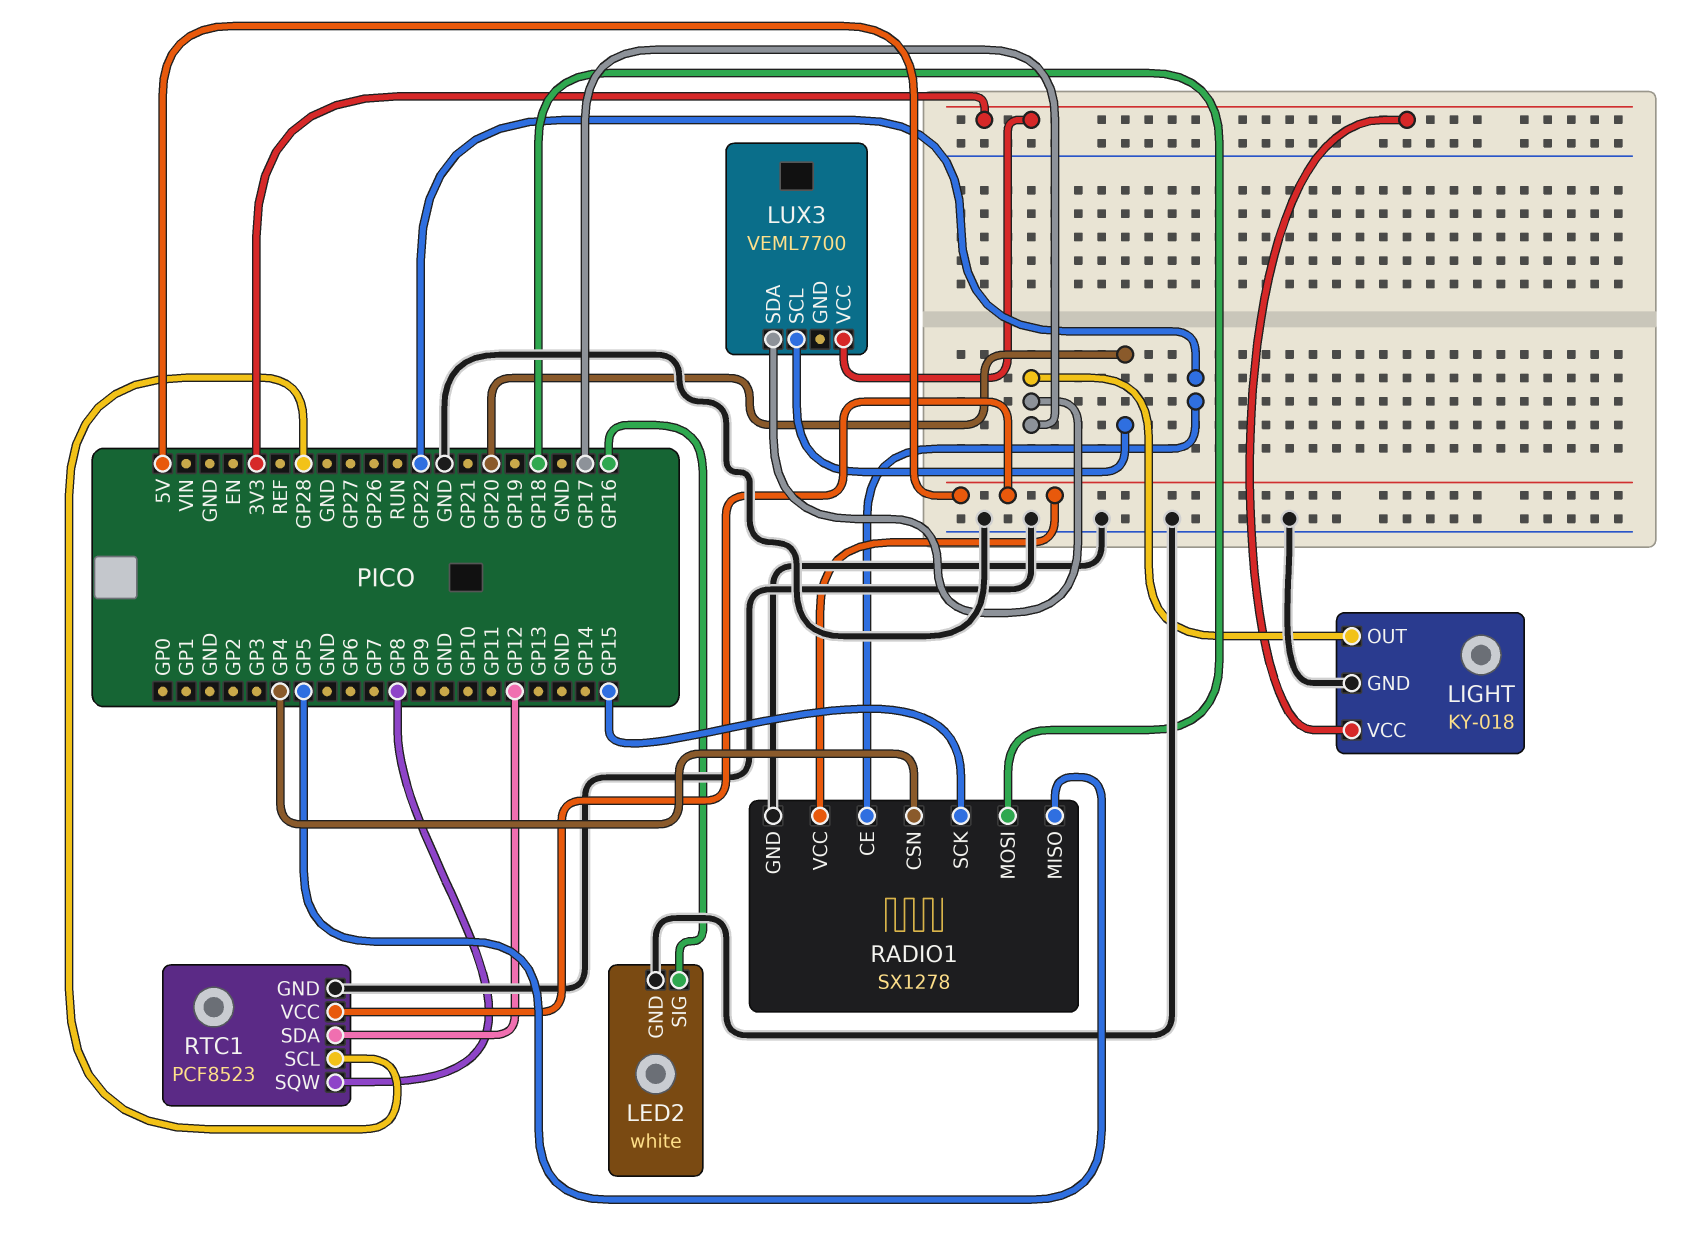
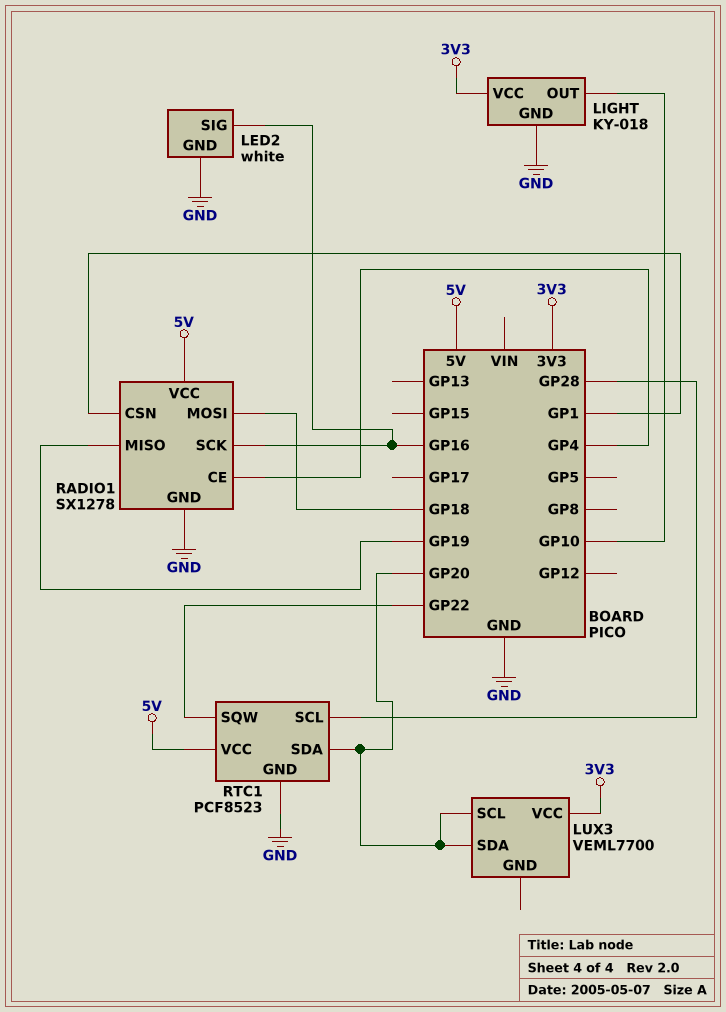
LIGHT pin OUT: GP17 -> GP10
LUX3 pin SDA: GP17 -> GP20
RADIO1 pin CE: GP22 -> GP4
RADIO1 pin CSN: GP4 -> GP1
RADIO1 pin MISO: GP5 -> GP19
RADIO1 pin SCK: GP15 -> GP16
RTC1 pin SDA: GP12 -> GP20
RTC1 pin SQW: GP8 -> GP22

